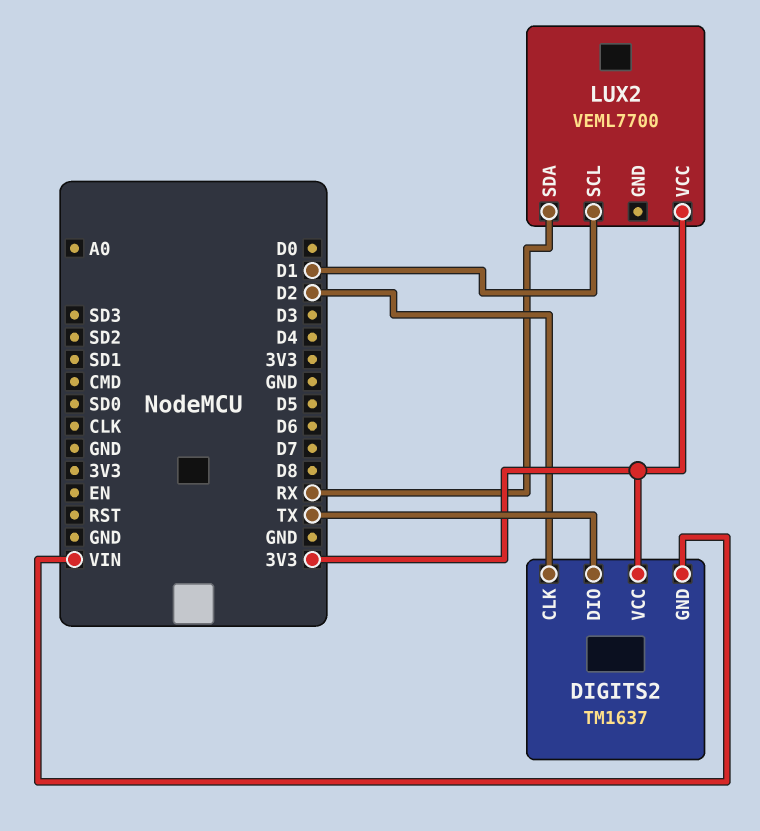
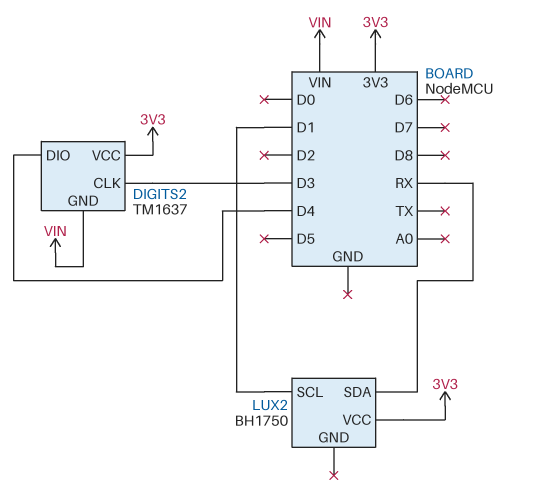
DIGITS2 pin CLK: D2 -> D3
DIGITS2 pin DIO: TX -> D4
LUX2: VEML7700 -> BH1750

